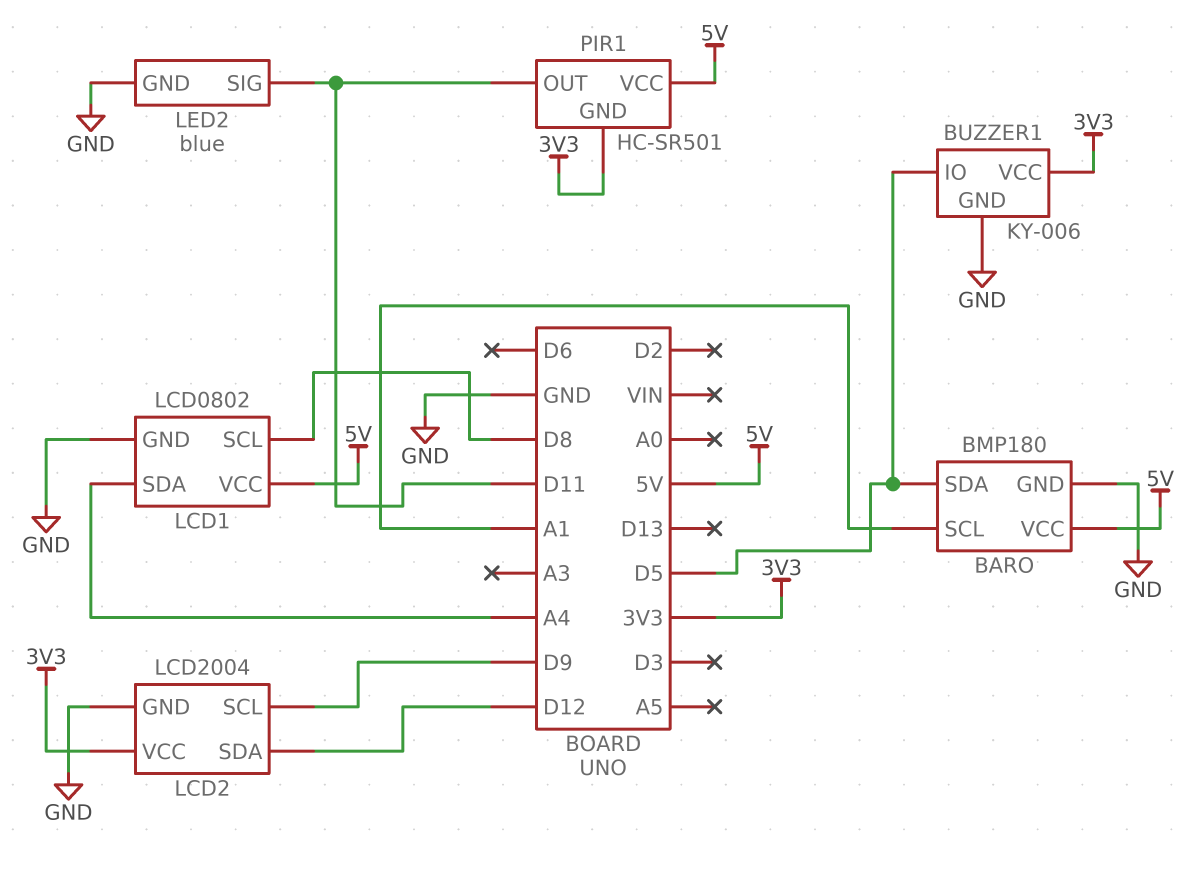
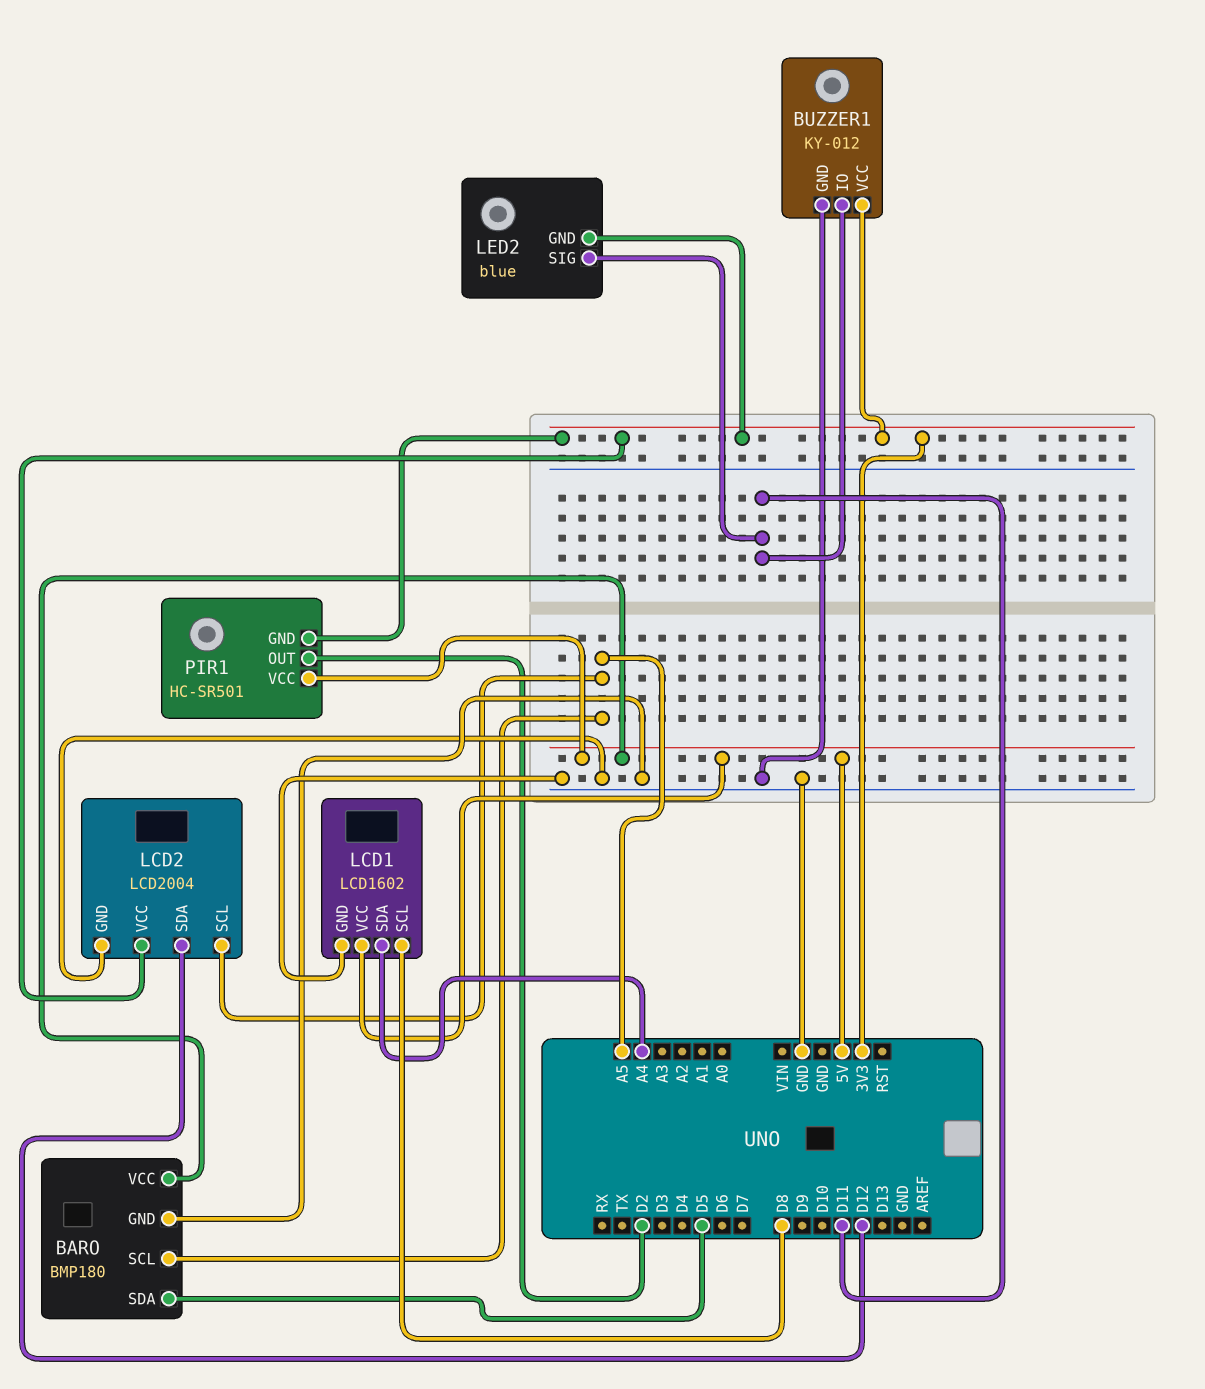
BARO pin SCL: A1 -> A5
BUZZER1: KY-006 -> KY-012
BUZZER1 pin IO: D5 -> D11
LCD1: LCD0802 -> LCD1602
LCD2 pin SCL: D9 -> A5
LED2 pin GND: GND -> 3V3
PIR1 pin OUT: D11 -> D2

